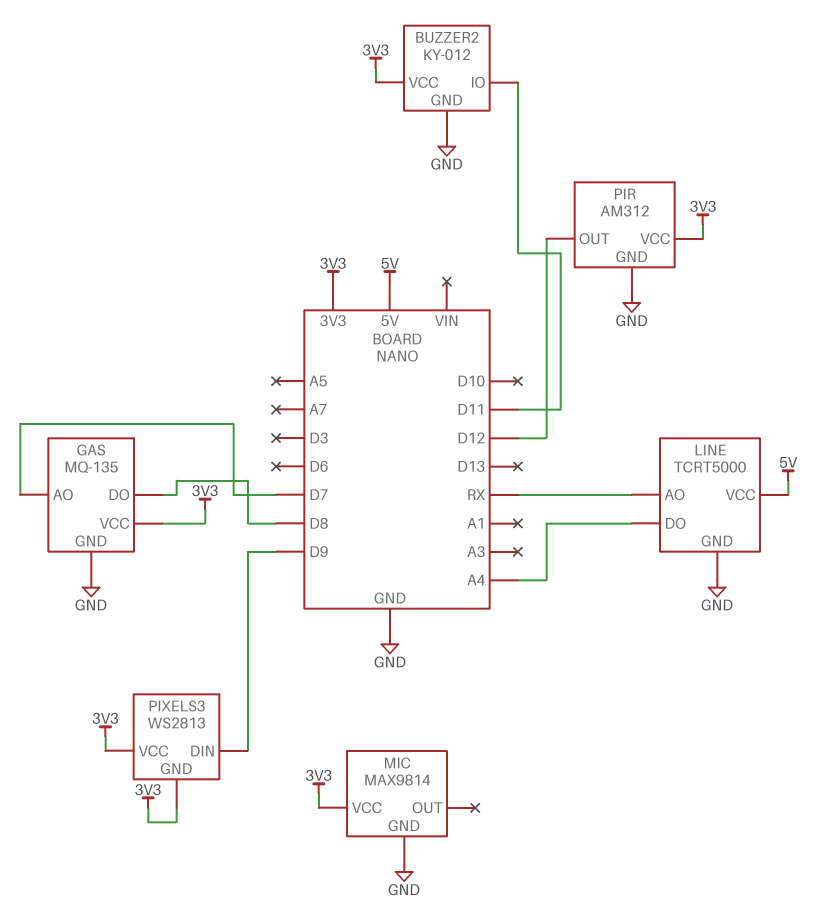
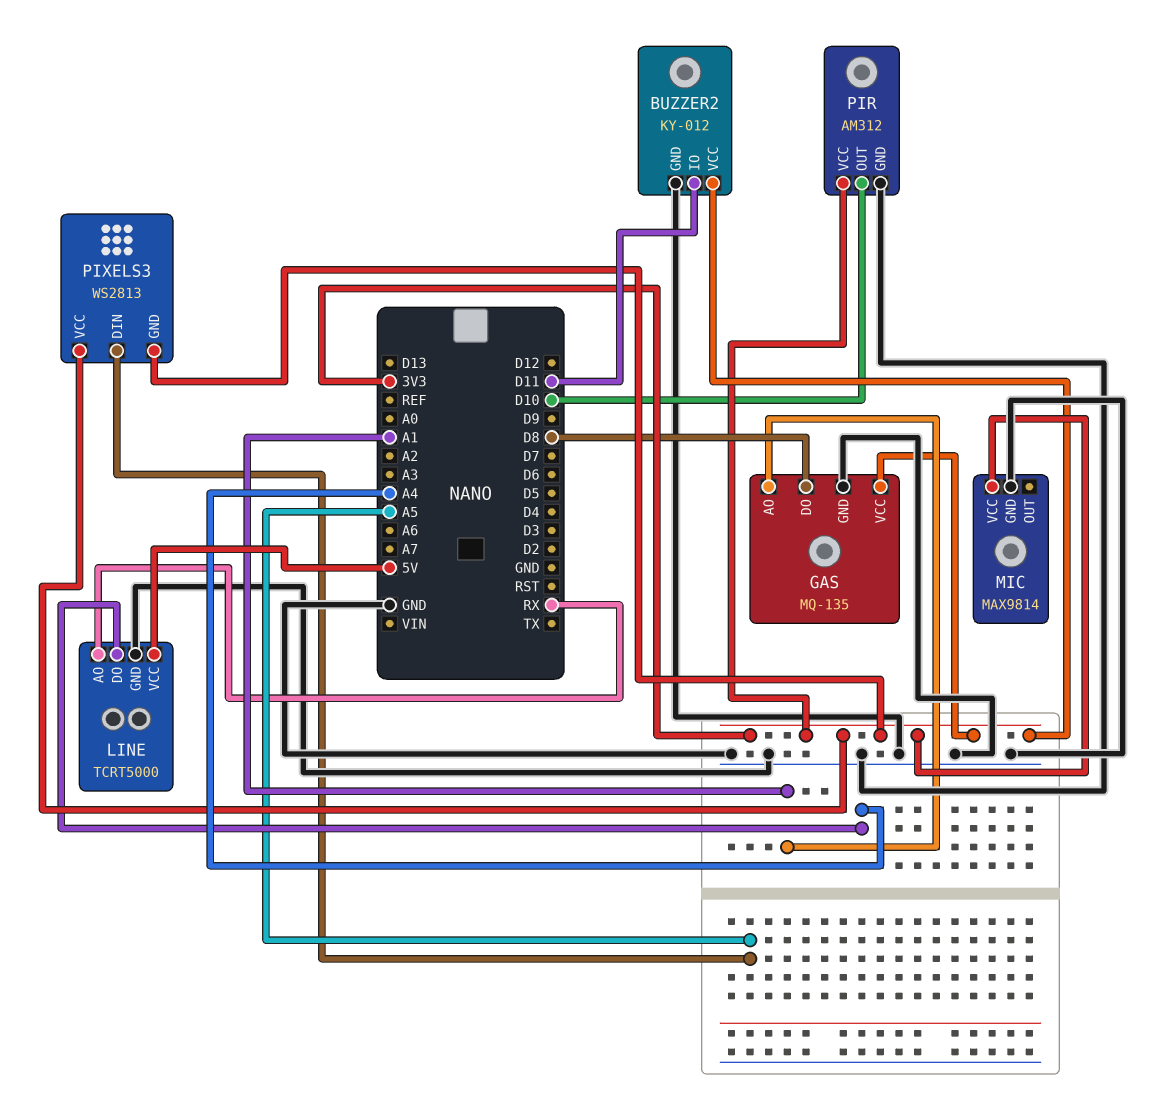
GAS pin AO: D7 -> A1
PIR pin OUT: D12 -> D10
PIXELS3 pin DIN: D9 -> A5

